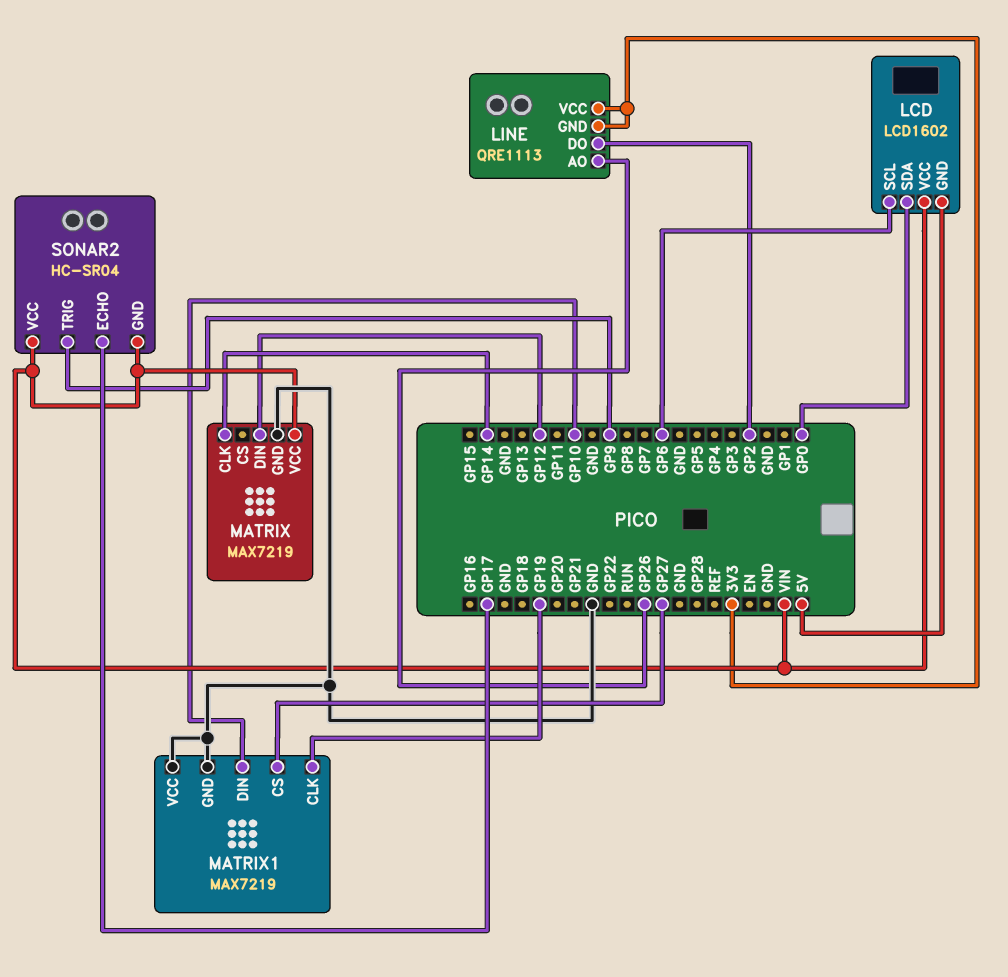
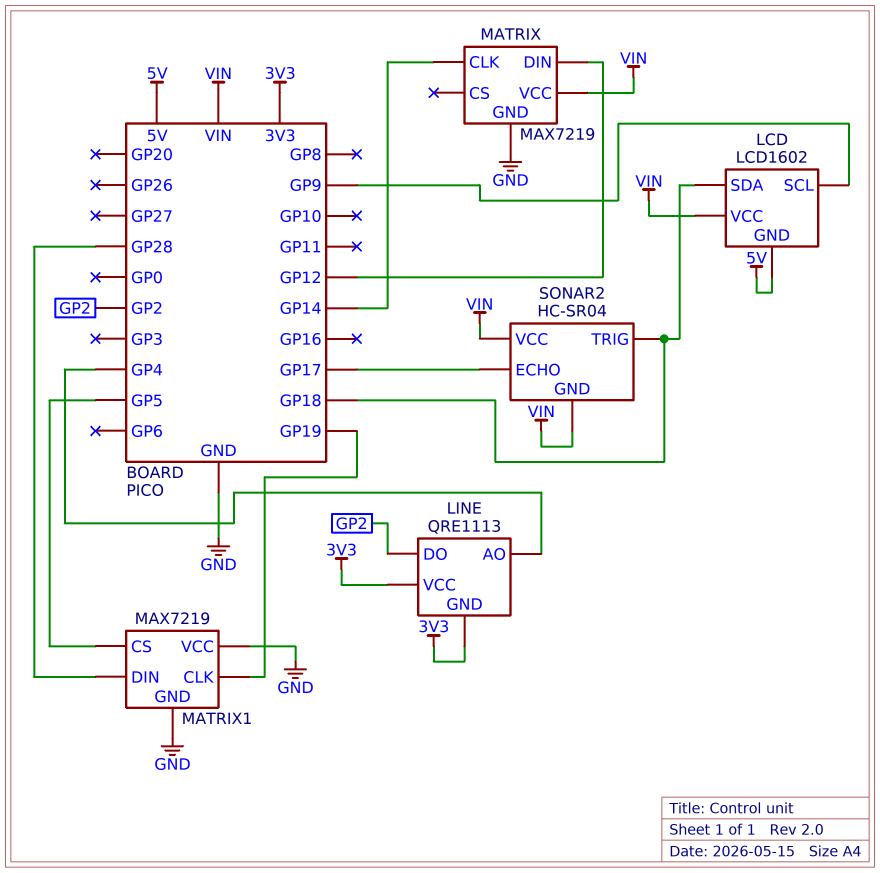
LCD pin SCL: GP6 -> GP9
LCD pin SDA: GP0 -> GP18
LINE pin AO: GP26 -> GP4
MATRIX1 pin CS: GP27 -> GP5
MATRIX1 pin DIN: GP10 -> GP28
SONAR2 pin TRIG: GP9 -> GP18

